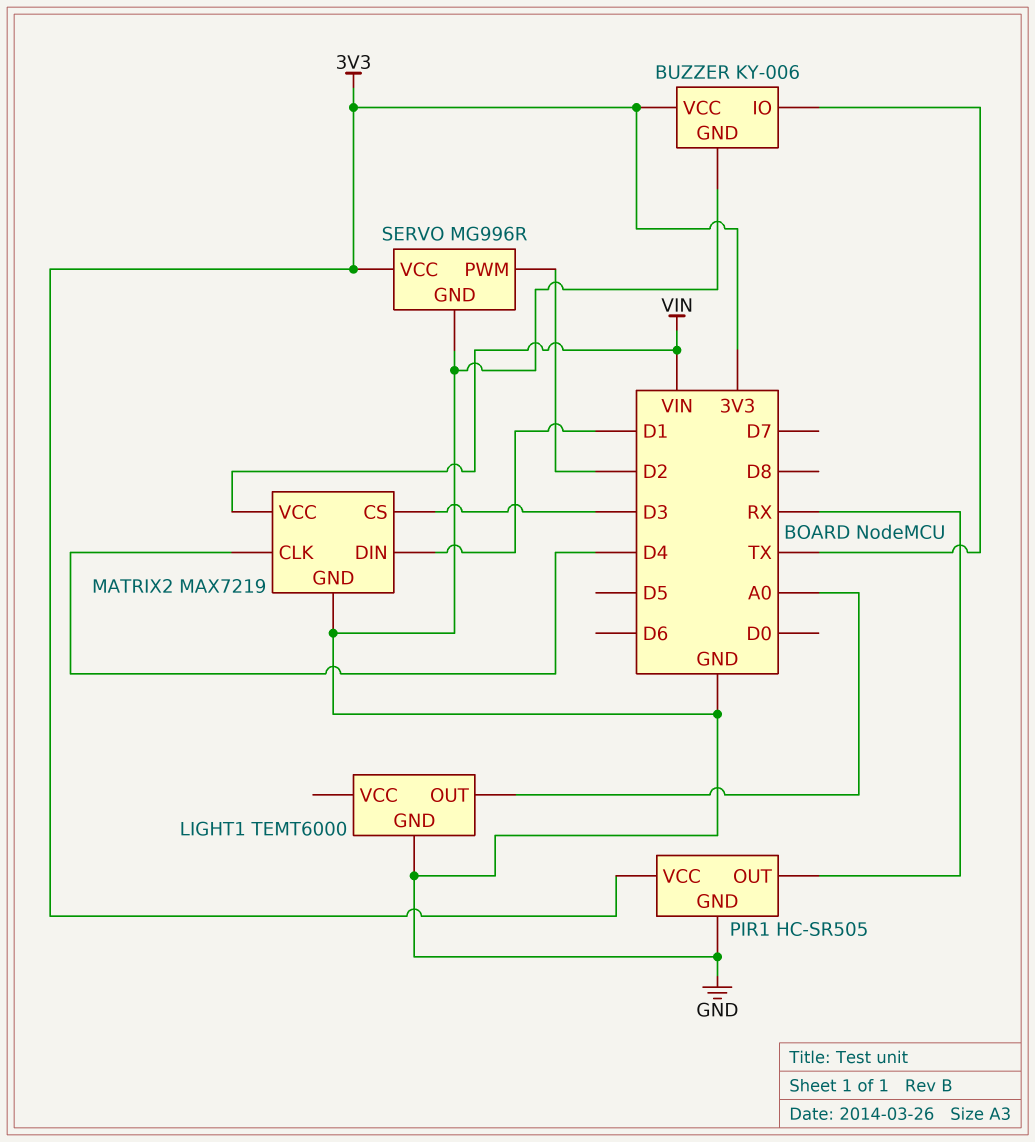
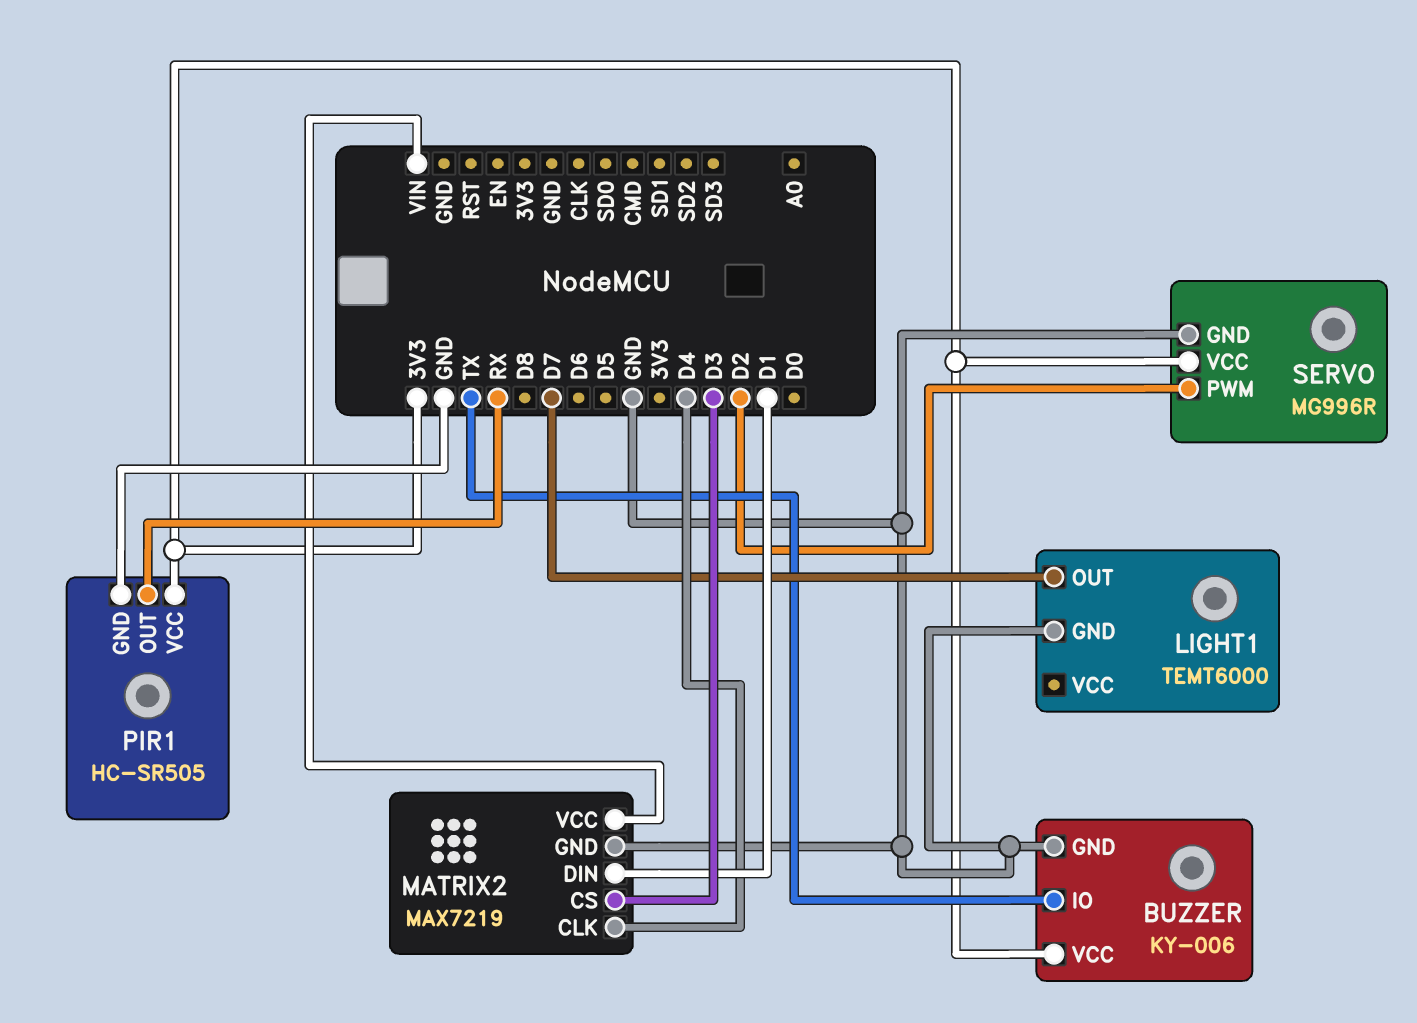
LIGHT1 pin OUT: A0 -> D7

